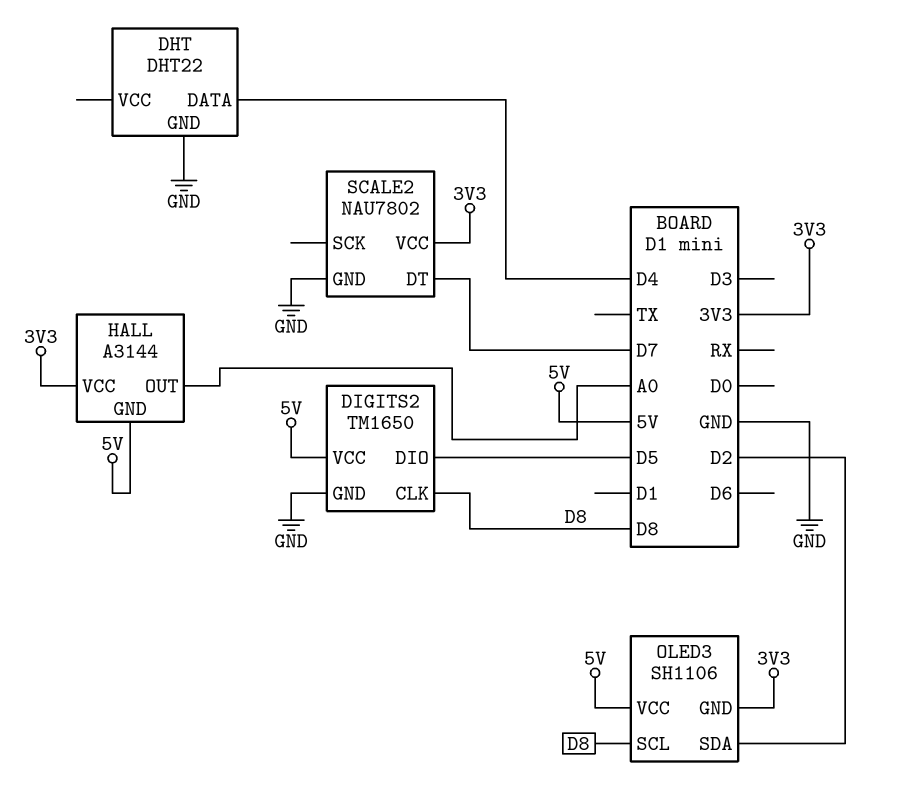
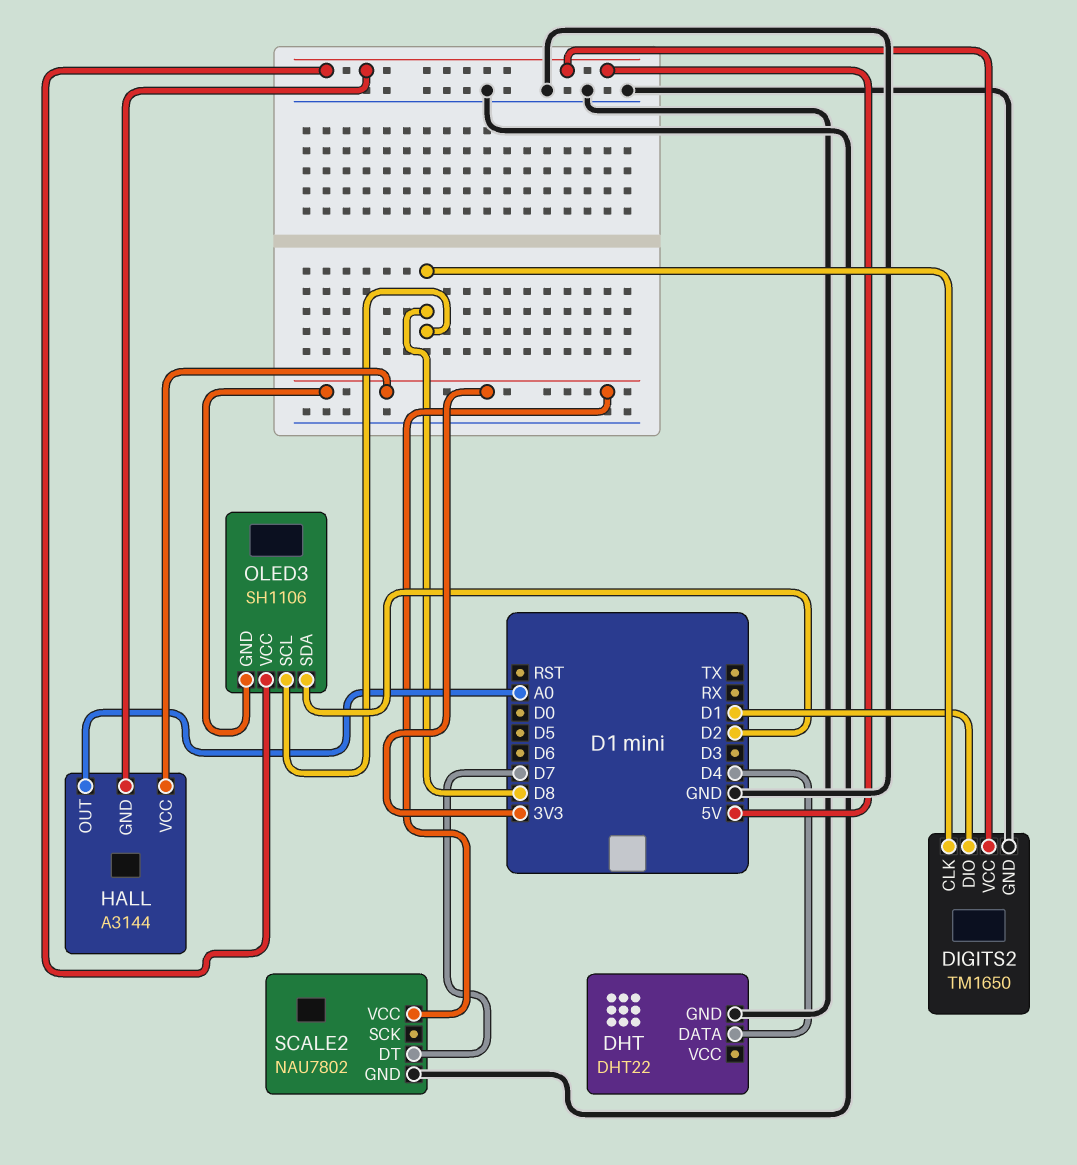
DIGITS2 pin DIO: D5 -> D1

